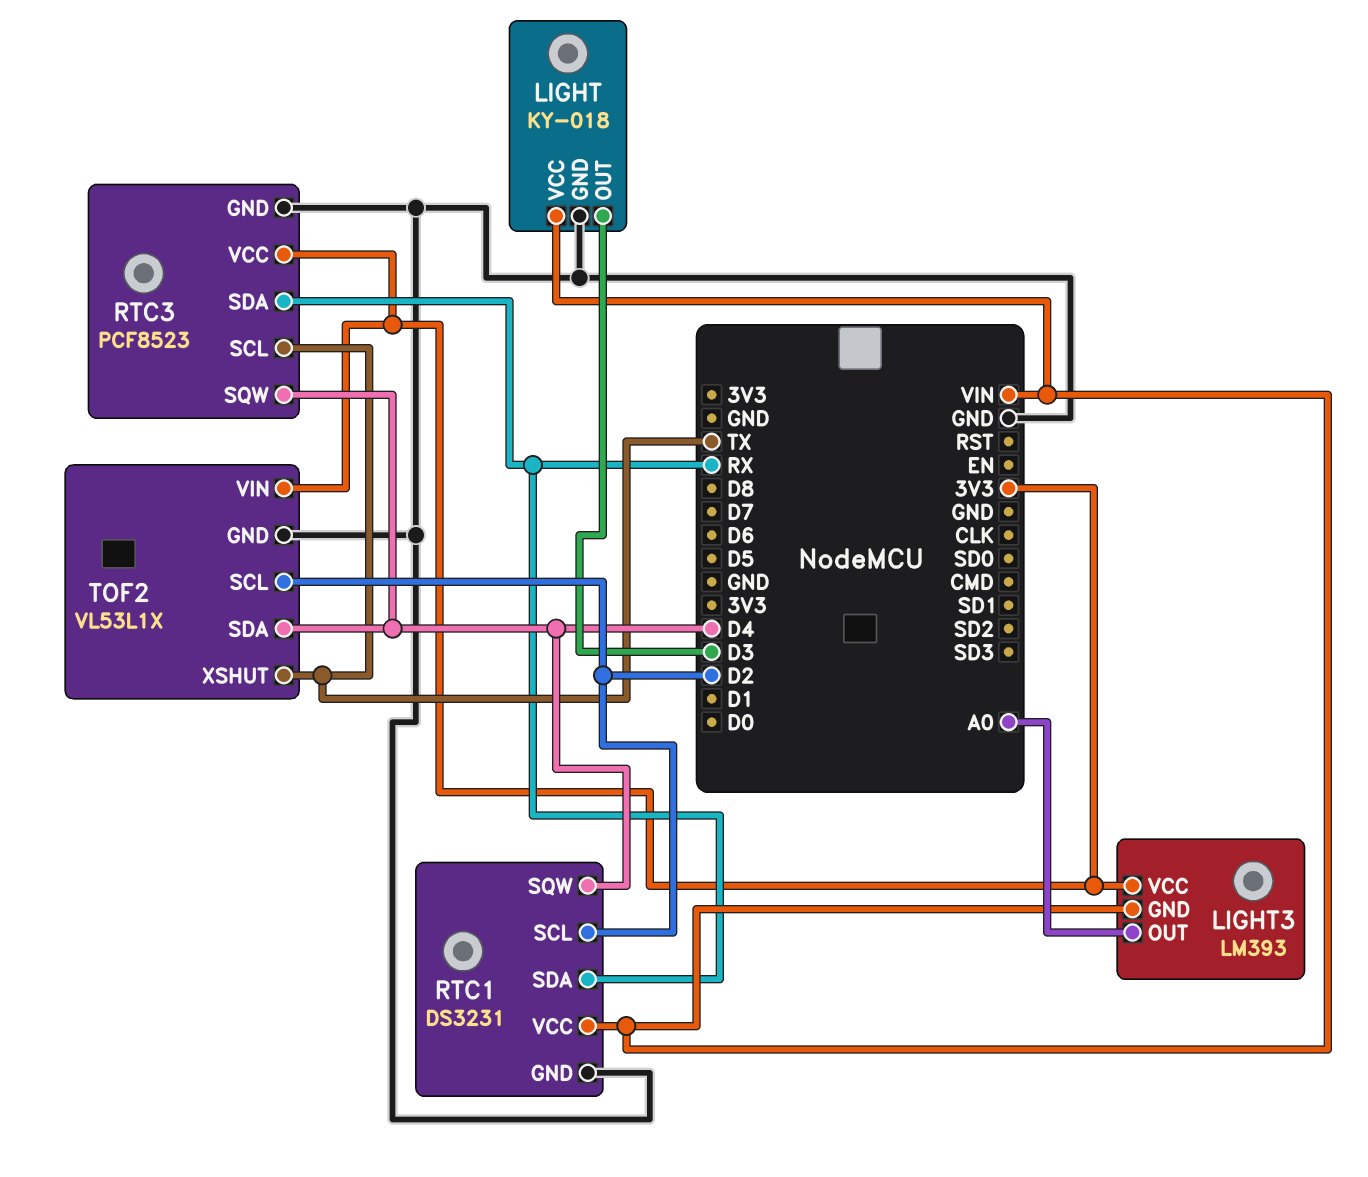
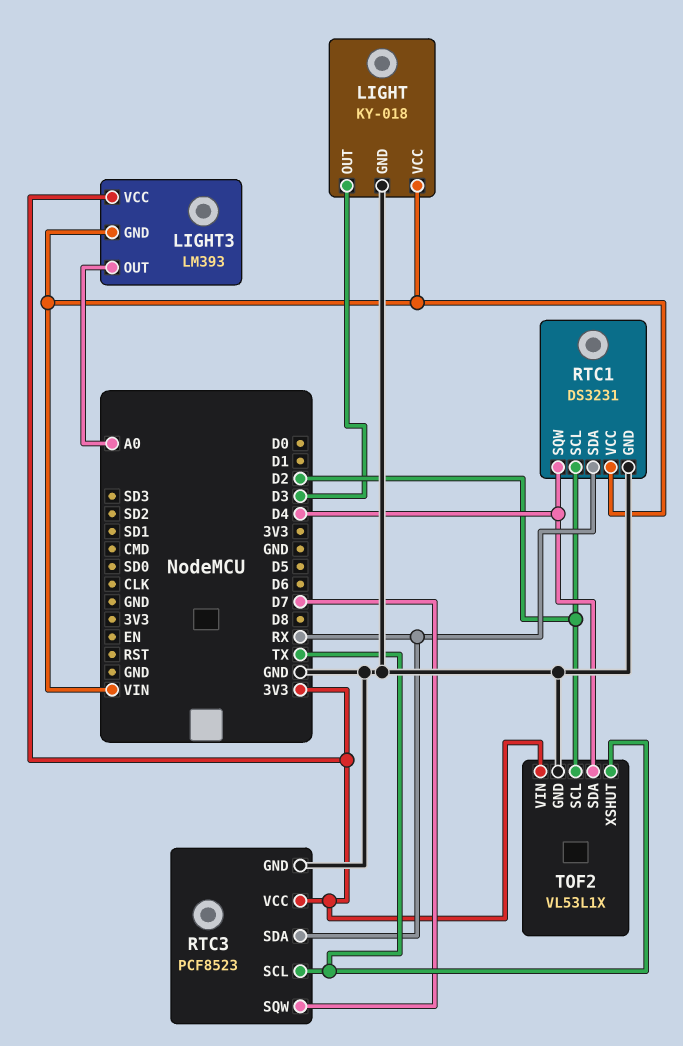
RTC3 pin SQW: D4 -> D7

